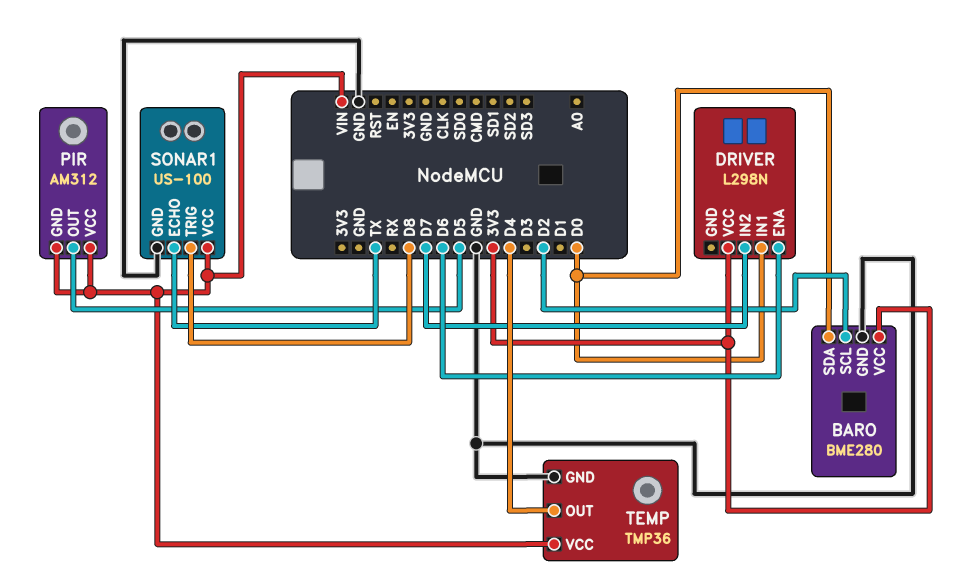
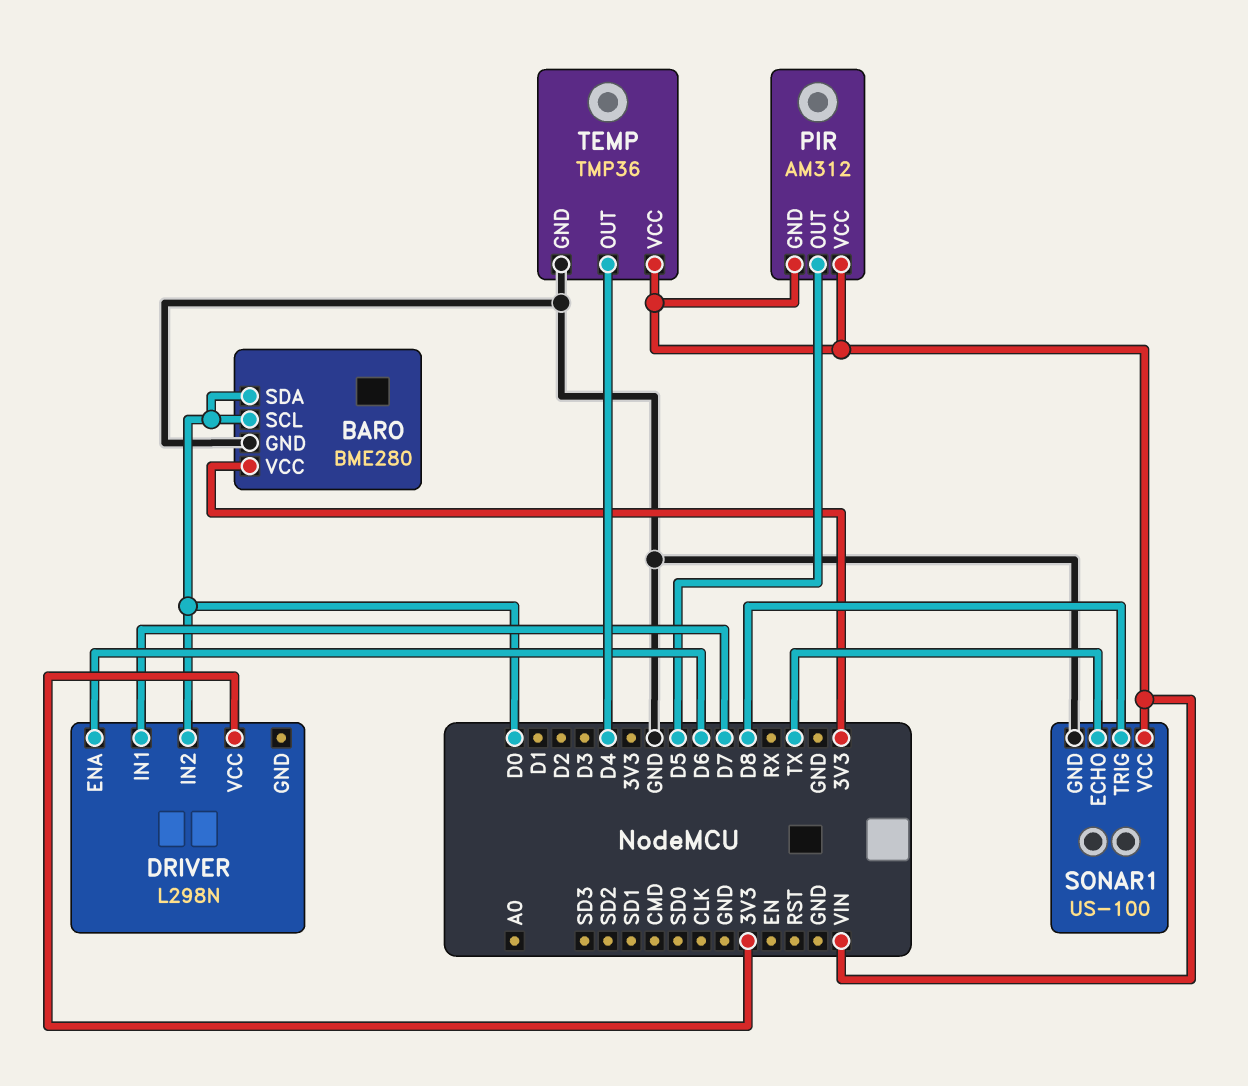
BARO pin SCL: D2 -> D0
DRIVER pin IN1: D0 -> D7
DRIVER pin IN2: D7 -> D0

